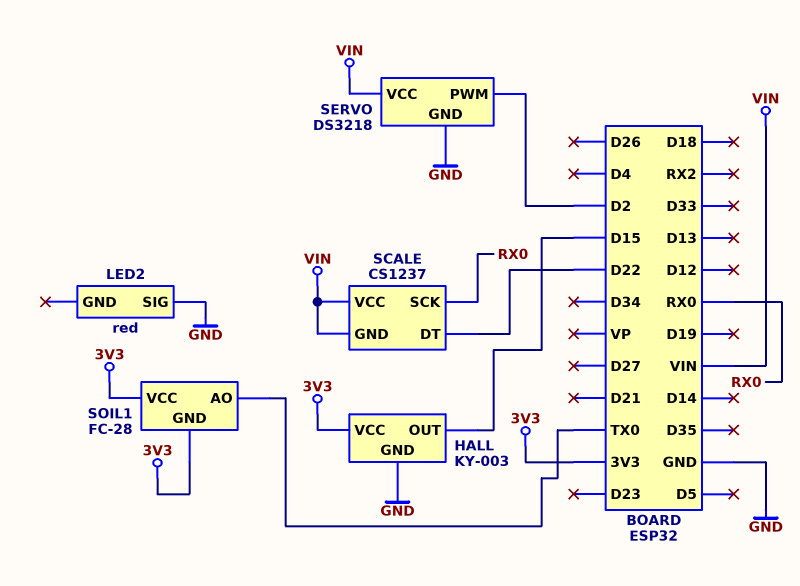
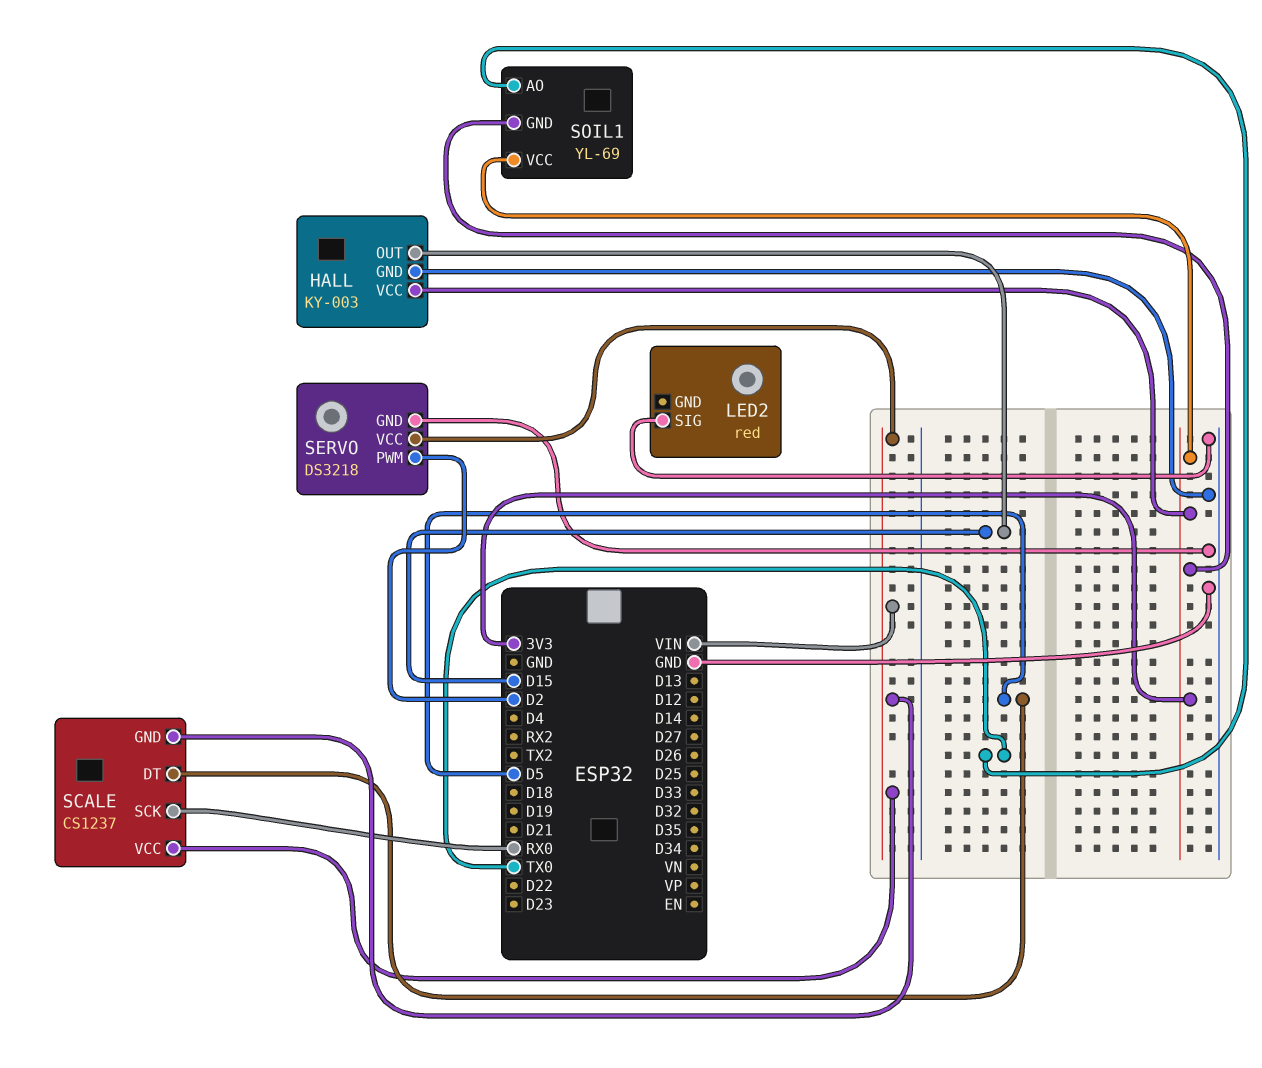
SCALE pin DT: D22 -> D5
SOIL1: FC-28 -> YL-69

